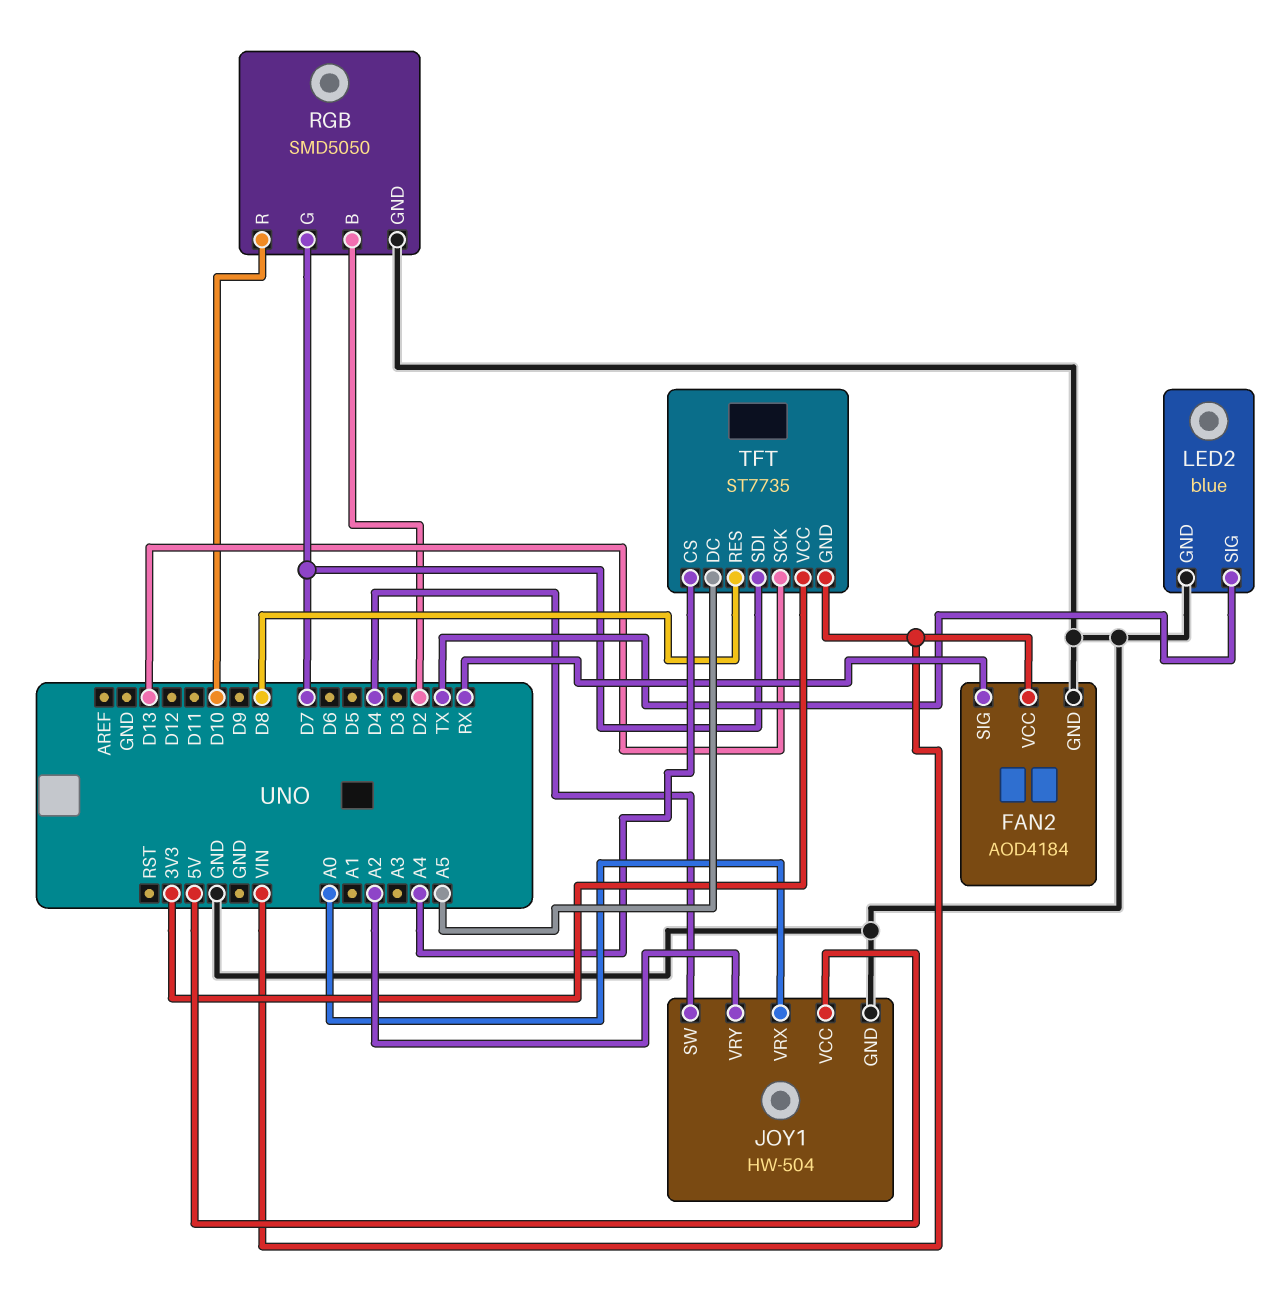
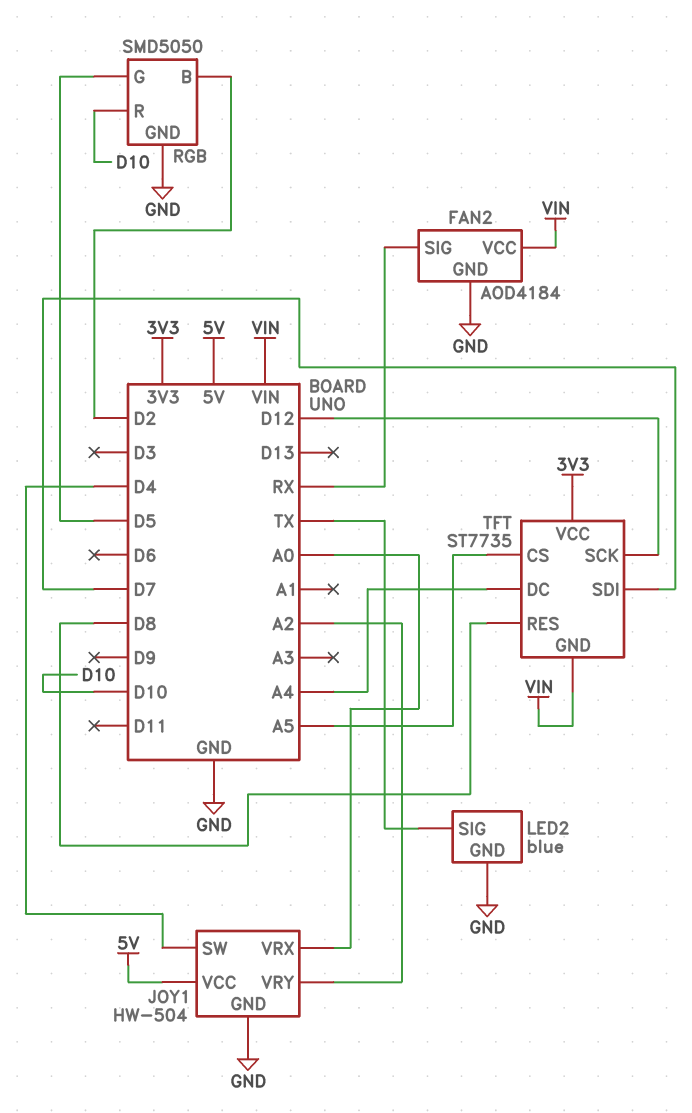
RGB pin G: D7 -> D5
TFT pin CS: A4 -> A5
TFT pin DC: A5 -> A4
TFT pin SCK: D13 -> D12

